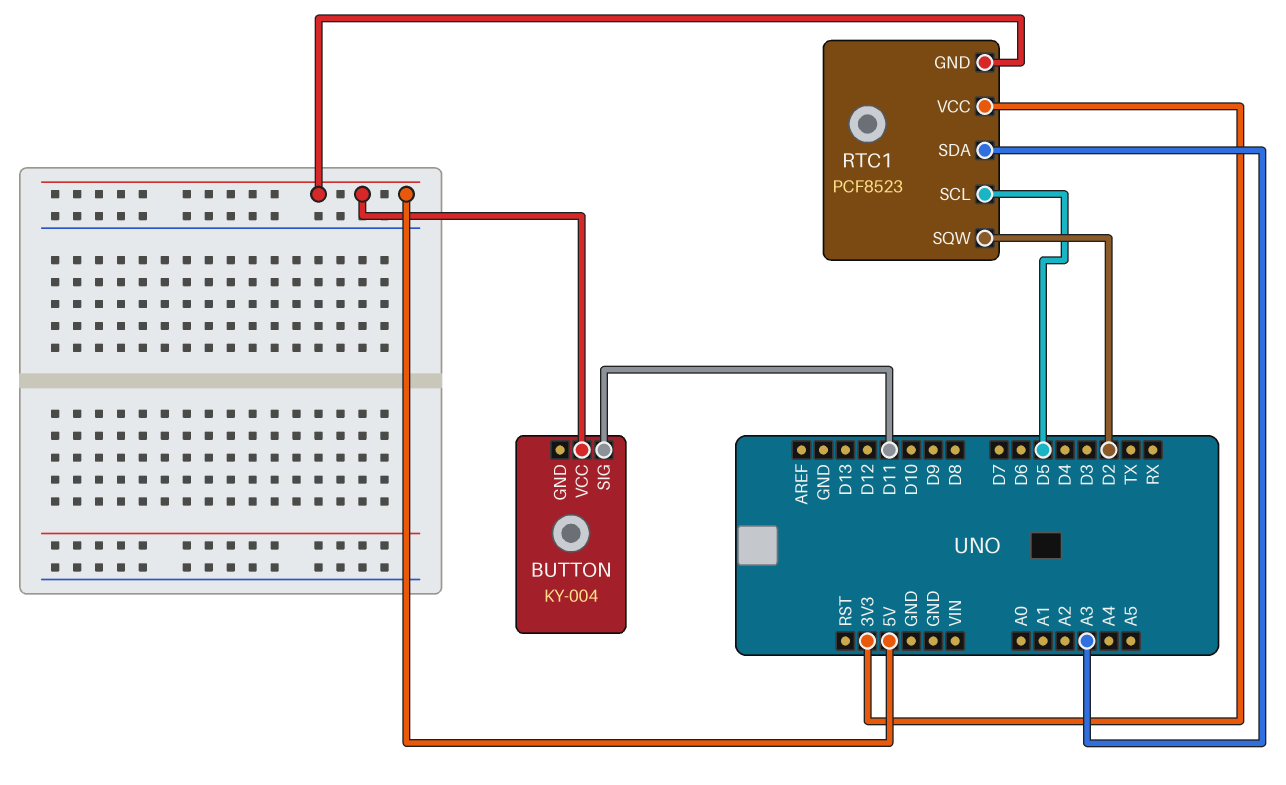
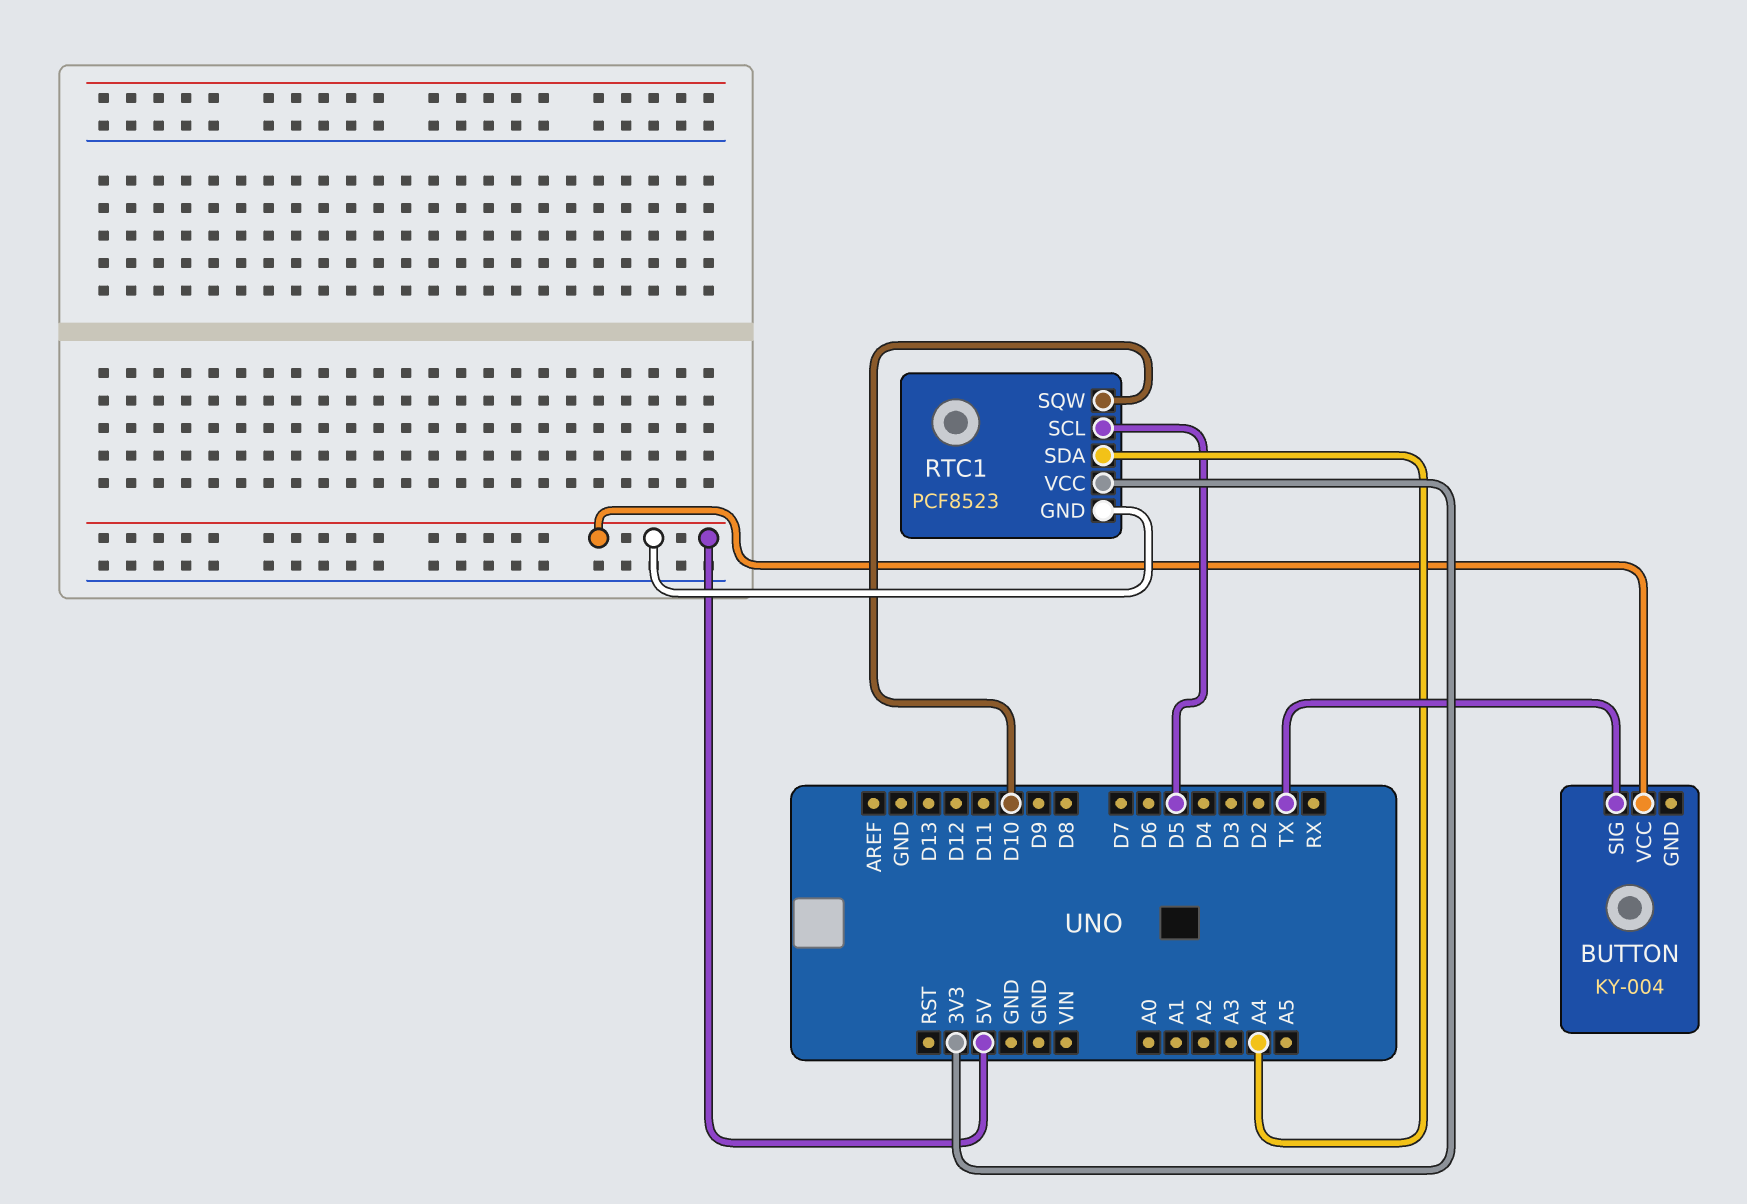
BUTTON pin SIG: D11 -> TX
RTC1 pin SDA: A3 -> A4
RTC1 pin SQW: D2 -> D10

